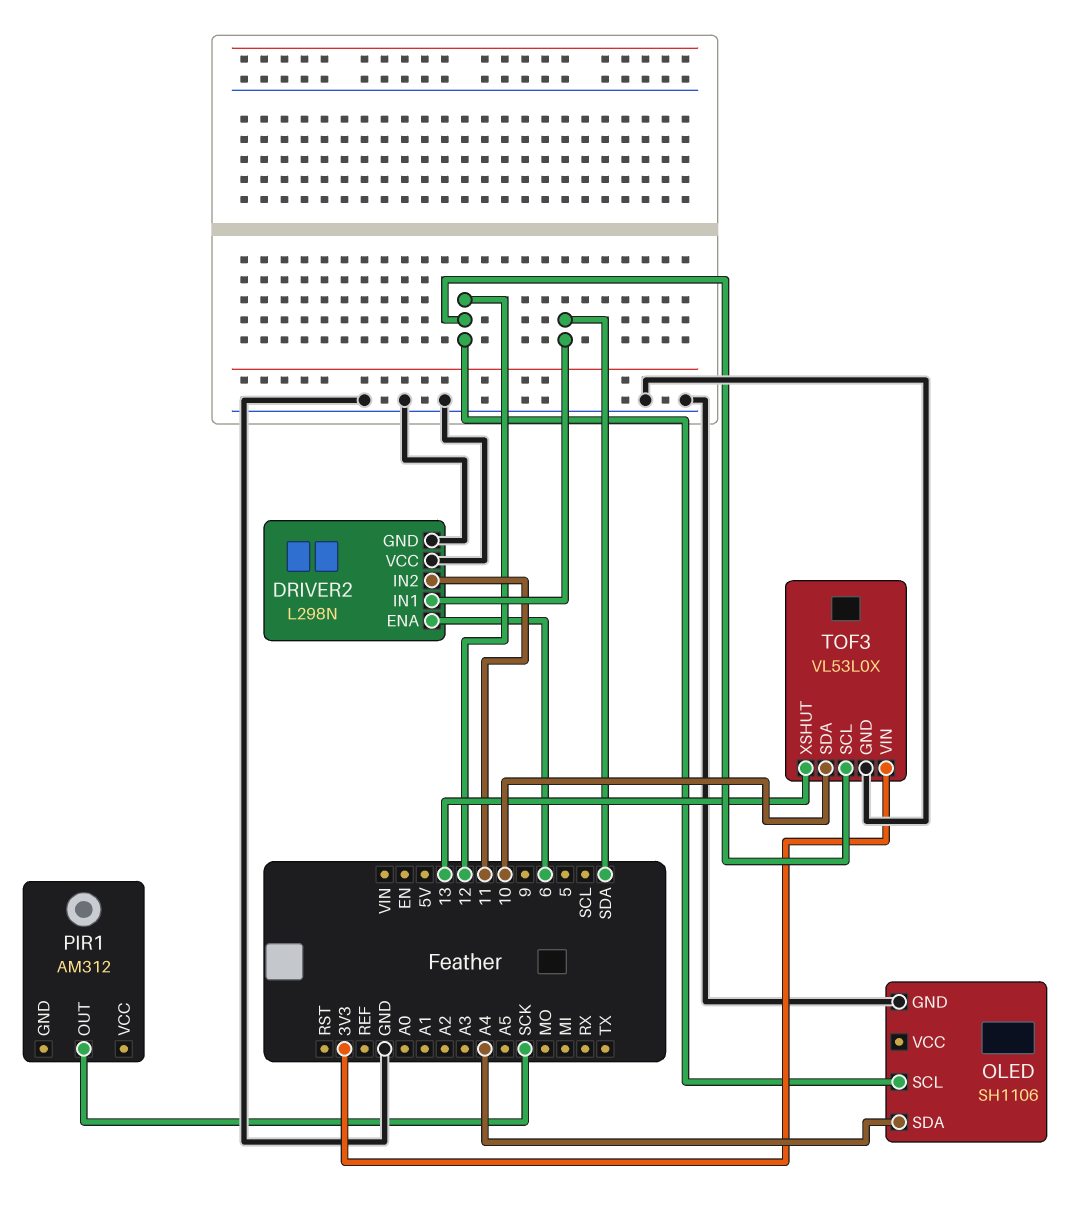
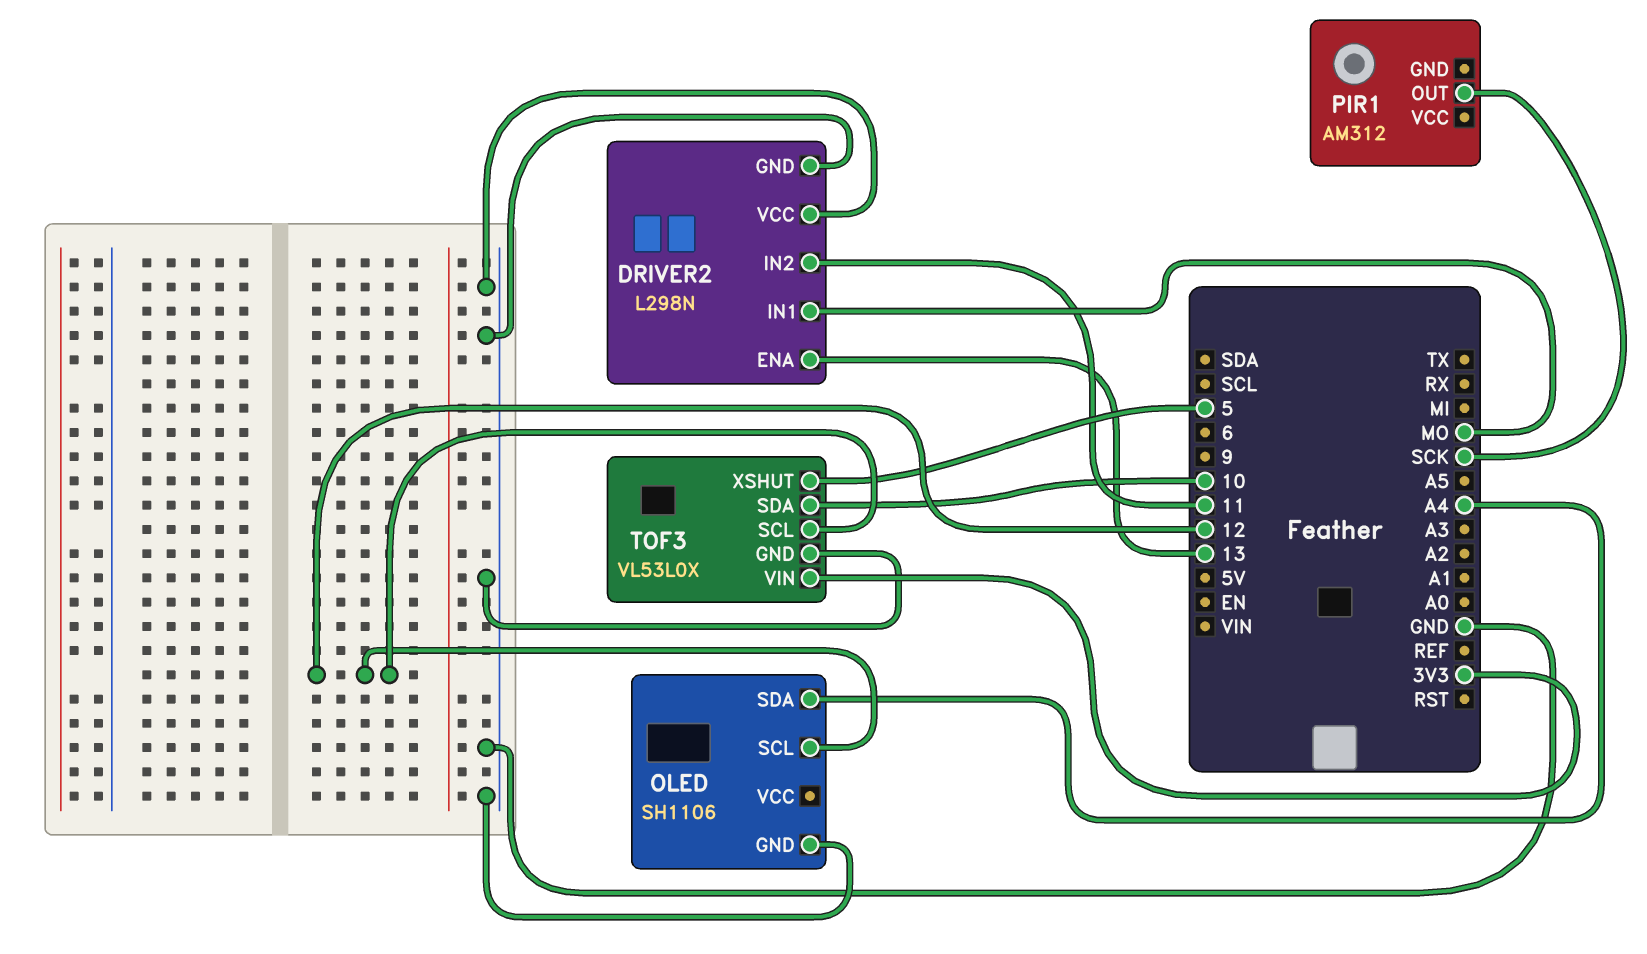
DRIVER2 pin ENA: 6 -> 13
DRIVER2 pin IN1: SDA -> MO
TOF3 pin XSHUT: 13 -> 5

